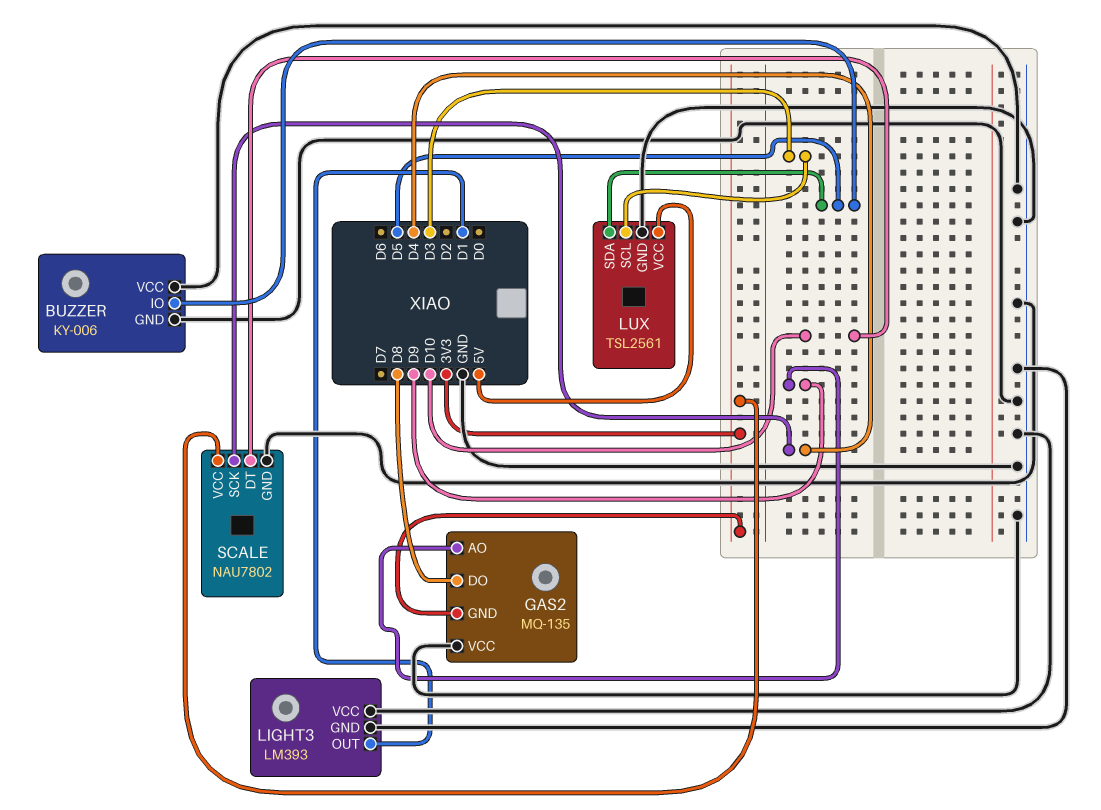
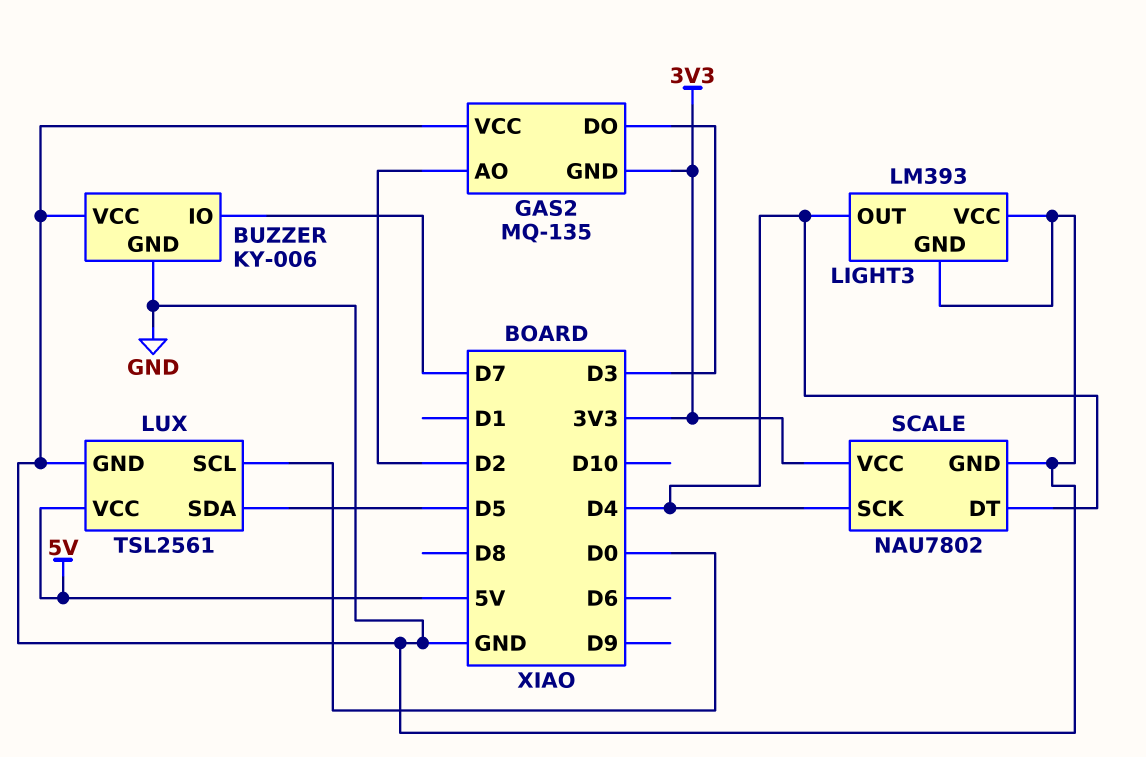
BUZZER pin IO: D5 -> D7
GAS2 pin AO: D9 -> D2
GAS2 pin DO: D8 -> D3
LIGHT3 pin OUT: D1 -> D4
LUX pin SCL: D3 -> D0
SCALE pin DT: D10 -> D4

